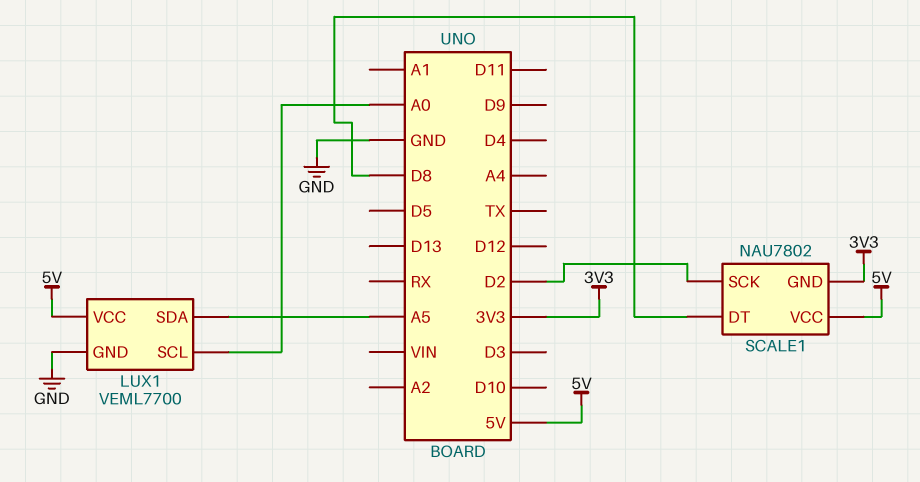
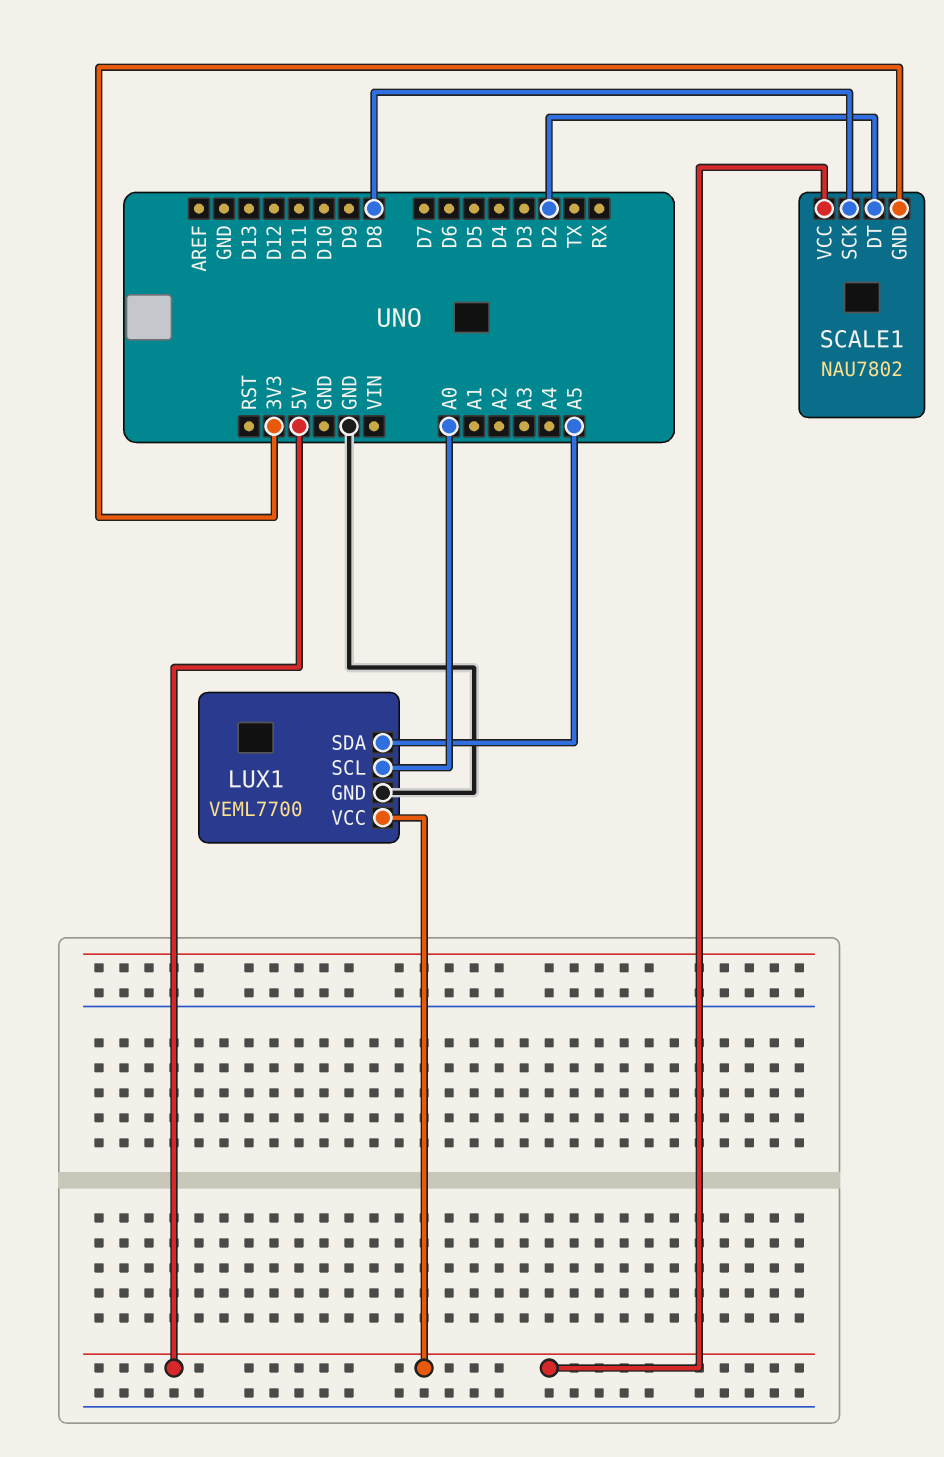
SCALE1 pin DT: D8 -> D2
SCALE1 pin SCK: D2 -> D8

